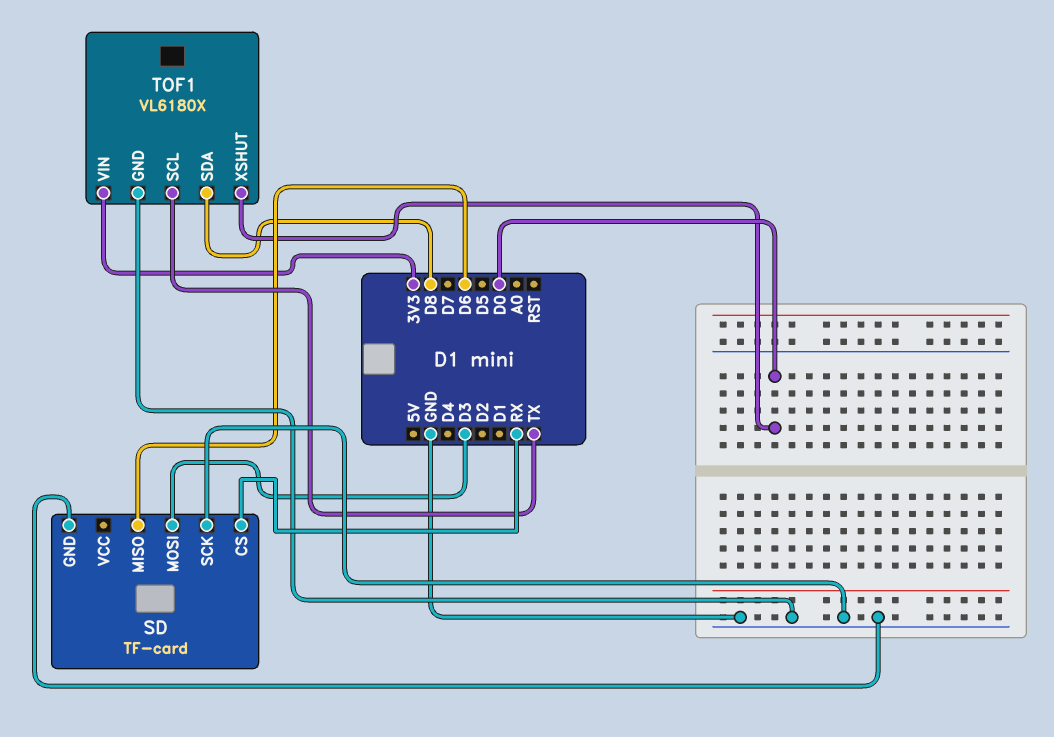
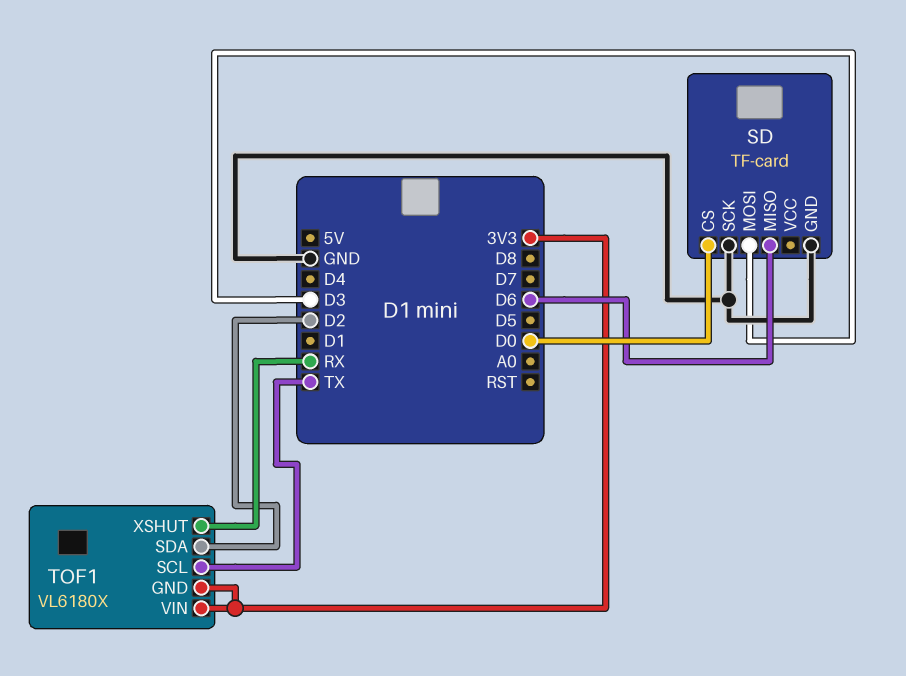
SD pin CS: RX -> D0
TOF1 pin GND: GND -> 3V3
TOF1 pin SDA: D8 -> D2
TOF1 pin XSHUT: D0 -> RX

